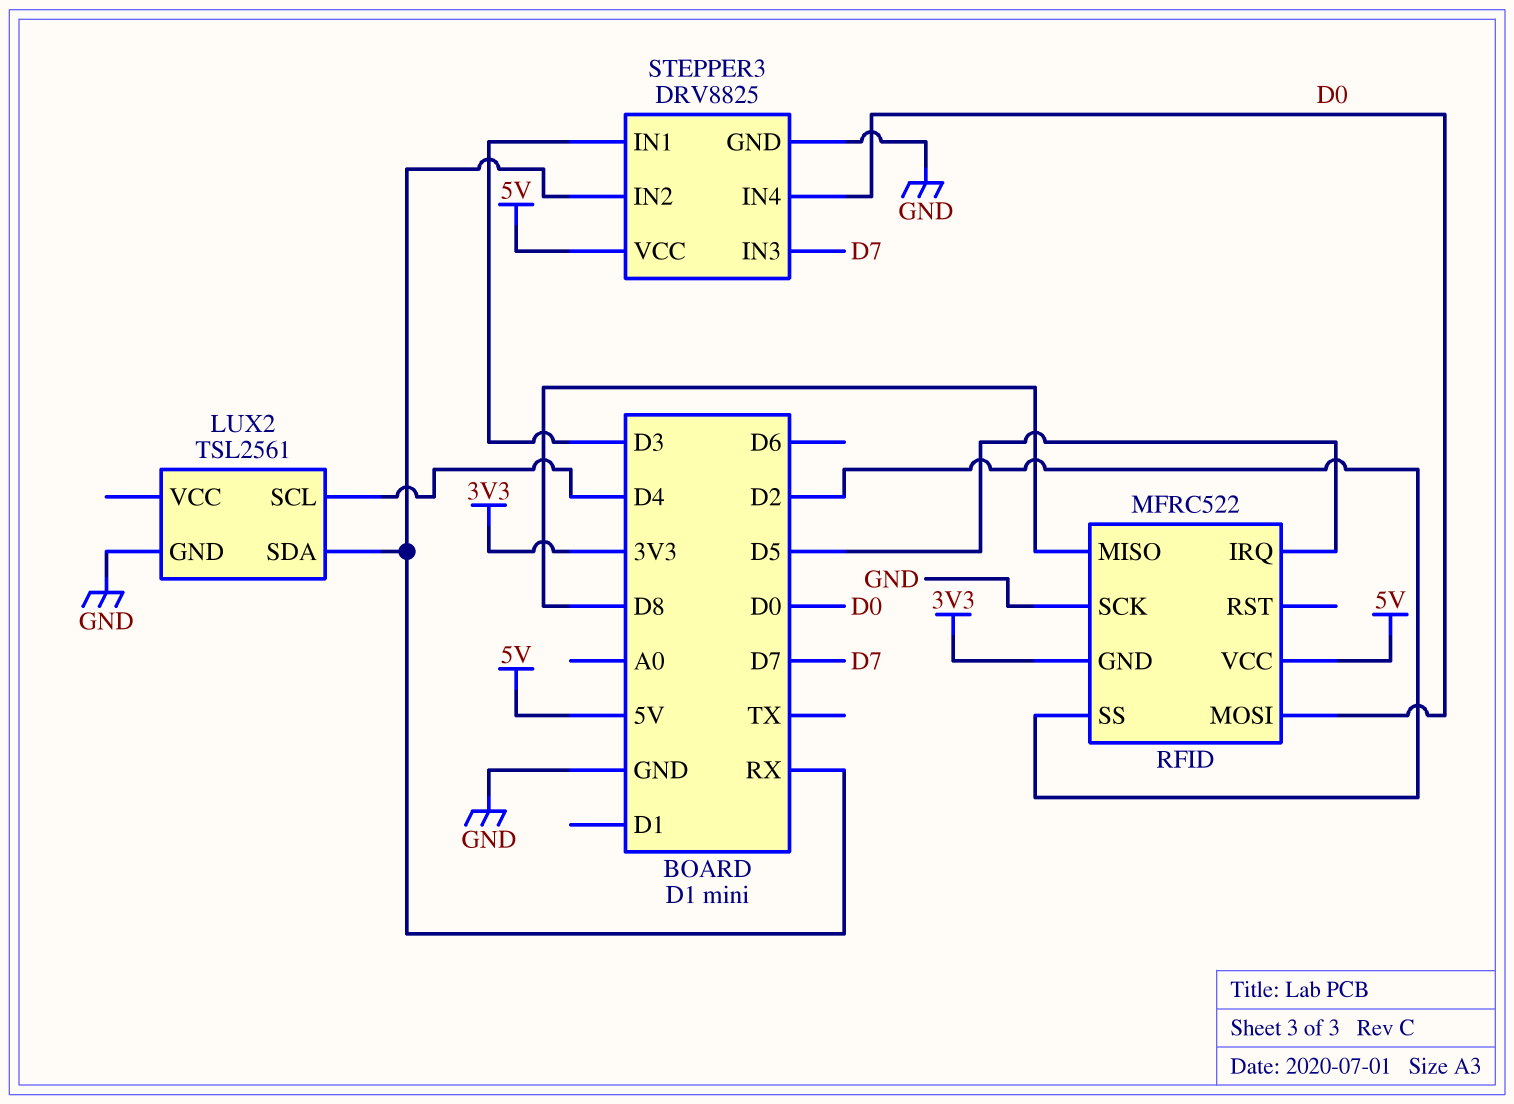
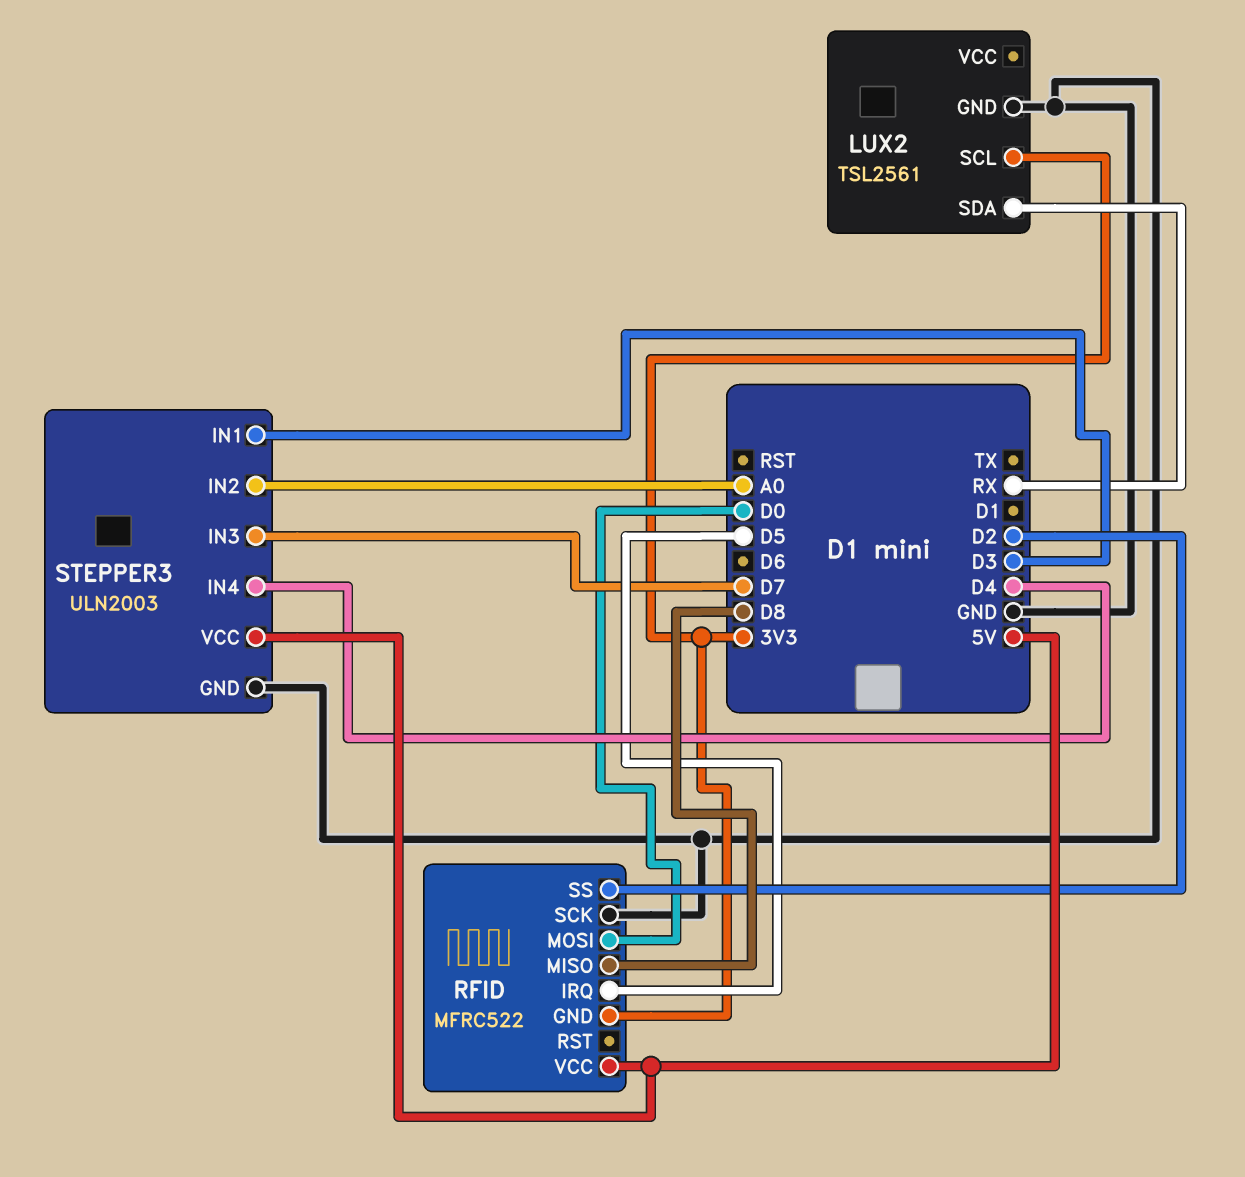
LUX2 pin SCL: D4 -> 3V3
STEPPER3: DRV8825 -> ULN2003
STEPPER3 pin IN2: RX -> A0
STEPPER3 pin IN4: D0 -> D4

